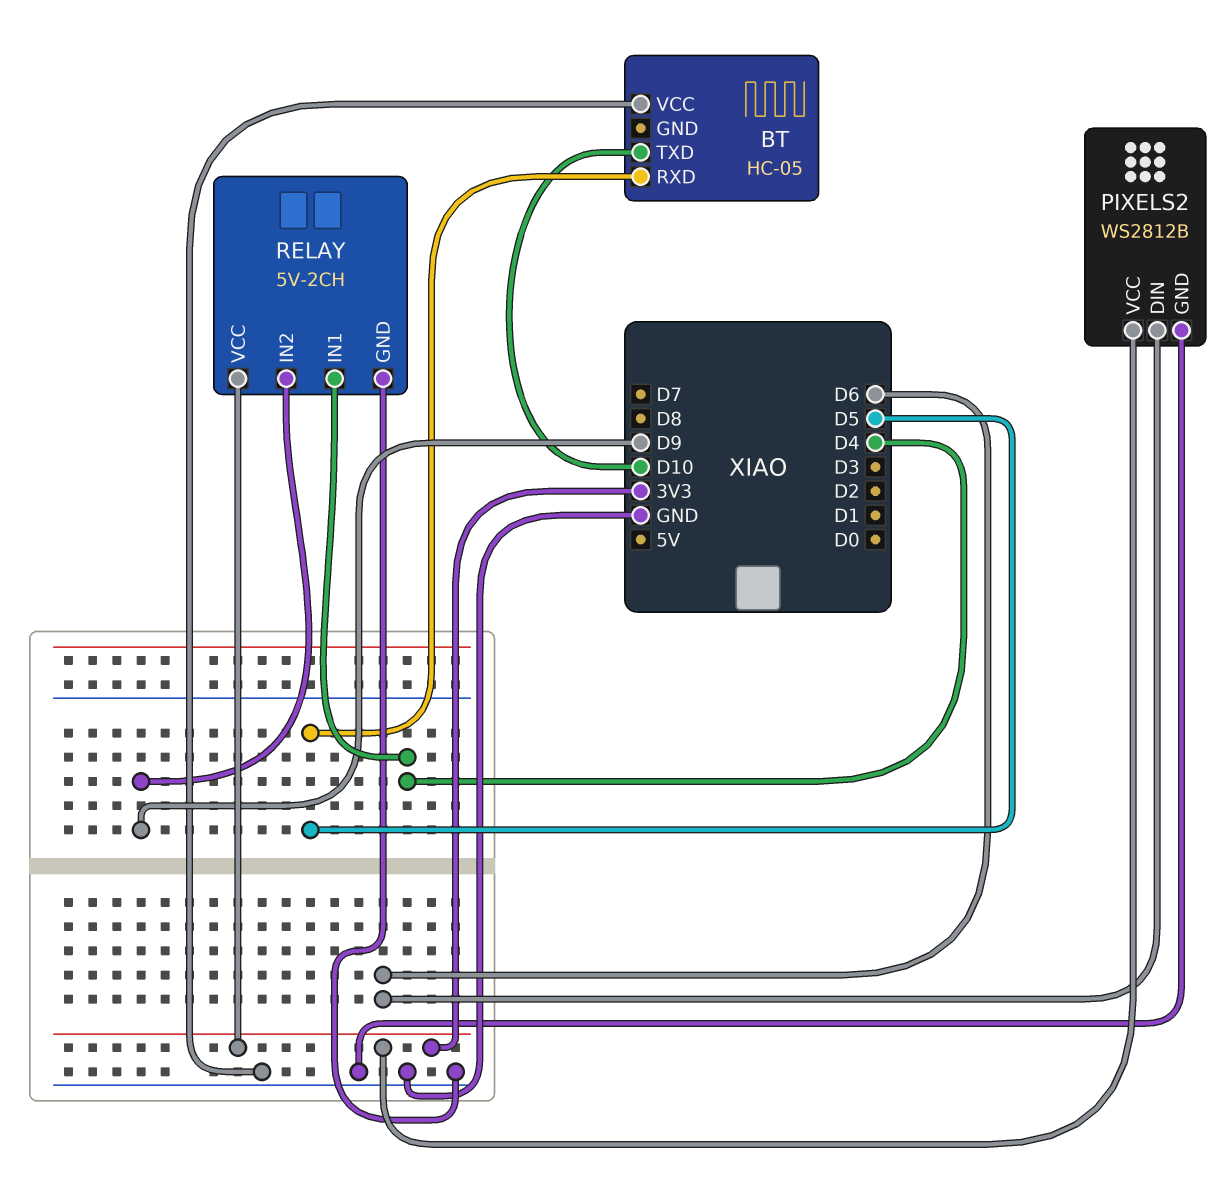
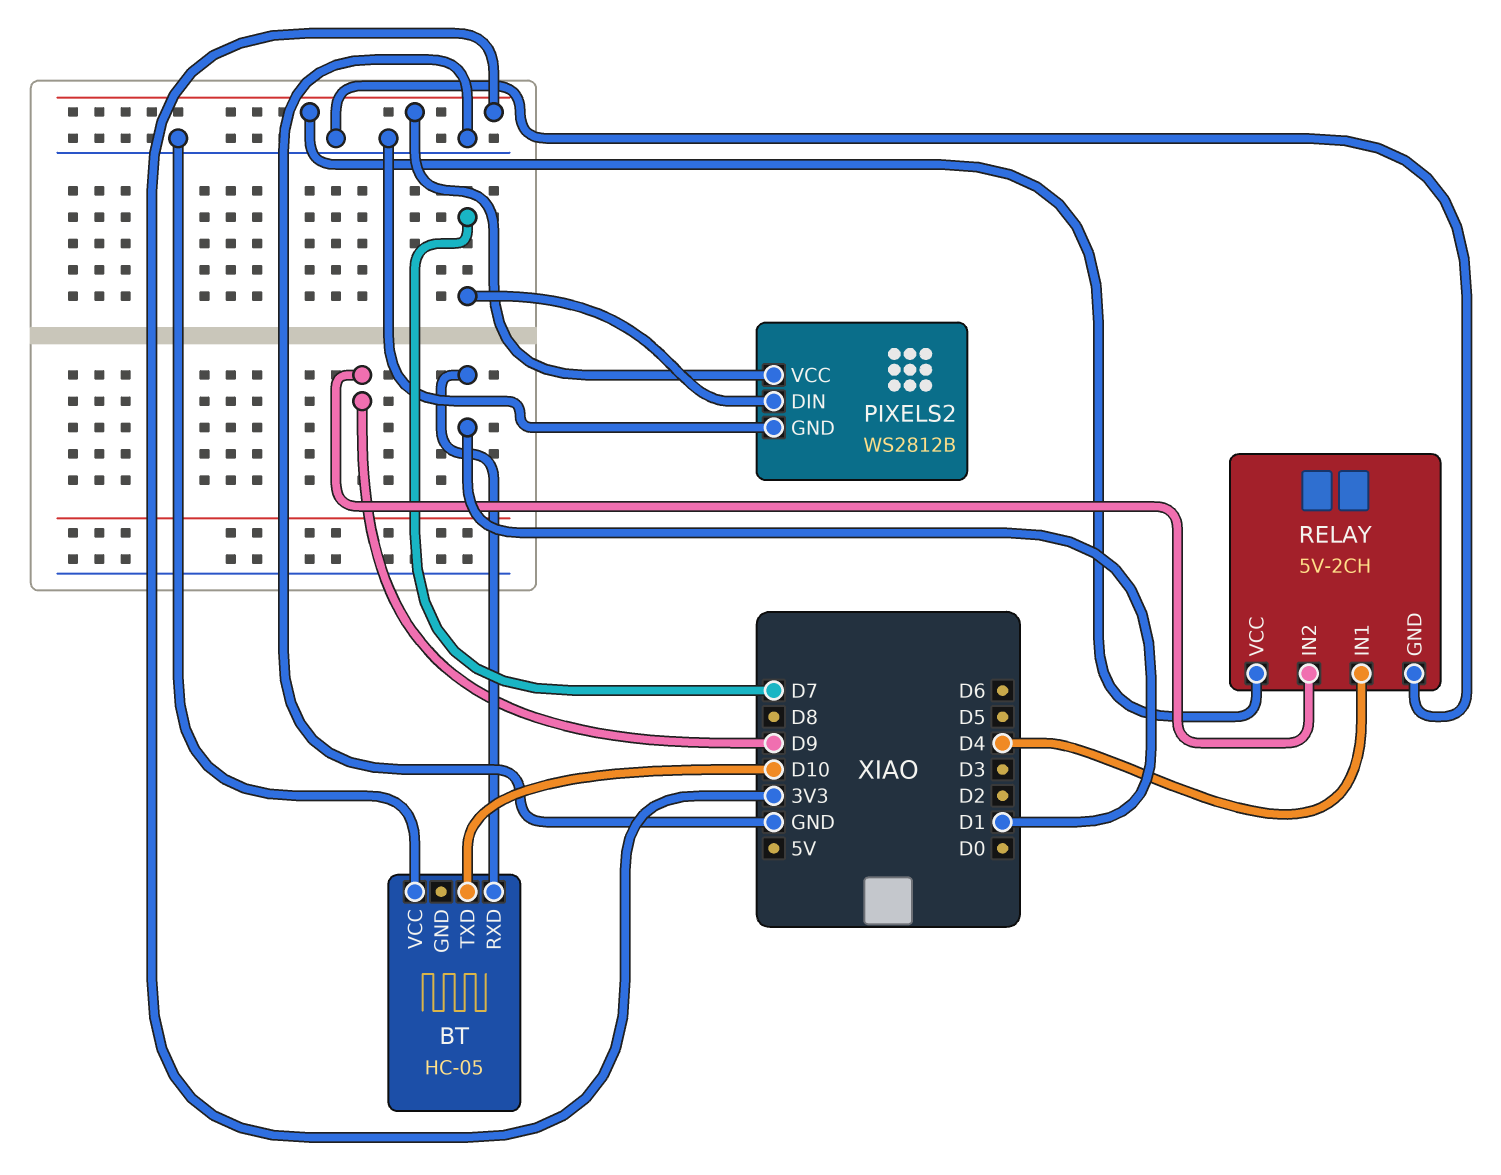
BT pin RXD: D5 -> D1
PIXELS2 pin DIN: D6 -> D7

